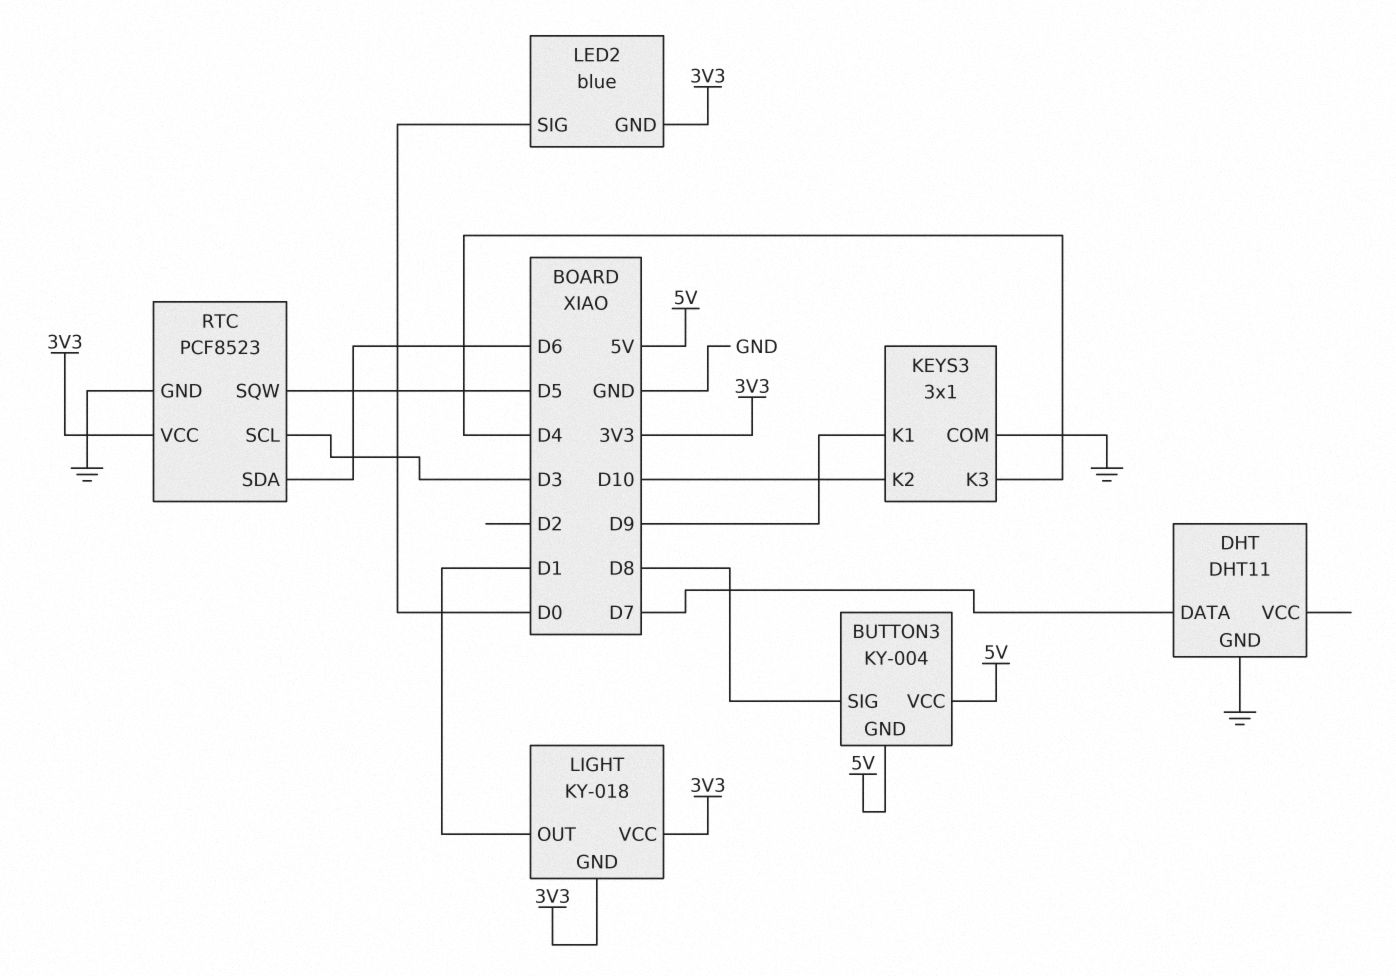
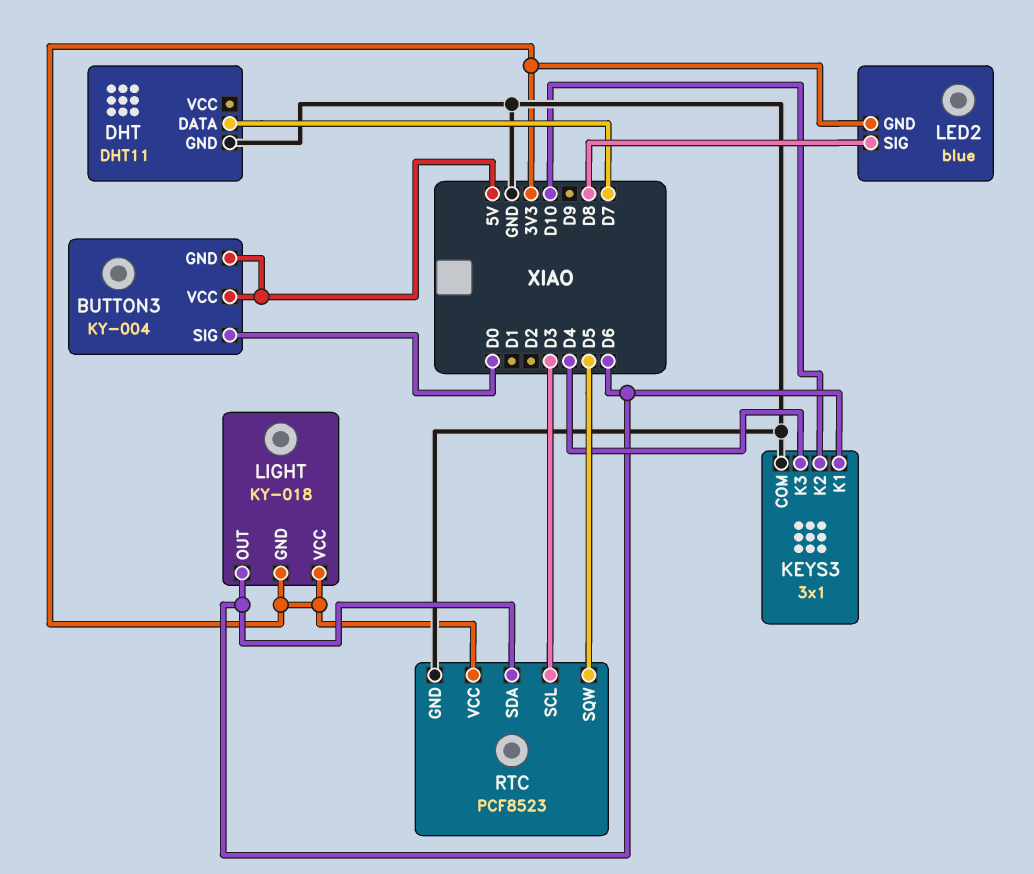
BUTTON3 pin SIG: D8 -> D0
KEYS3 pin K1: D9 -> D6
LED2 pin SIG: D0 -> D8
LIGHT pin OUT: D1 -> D6

